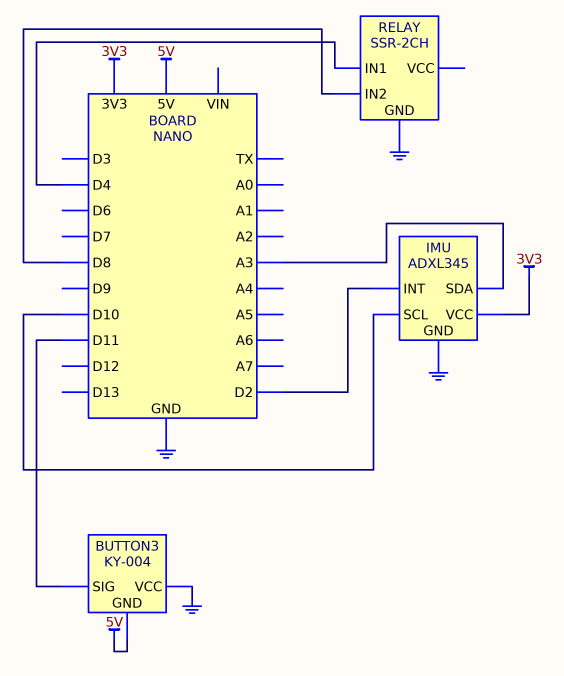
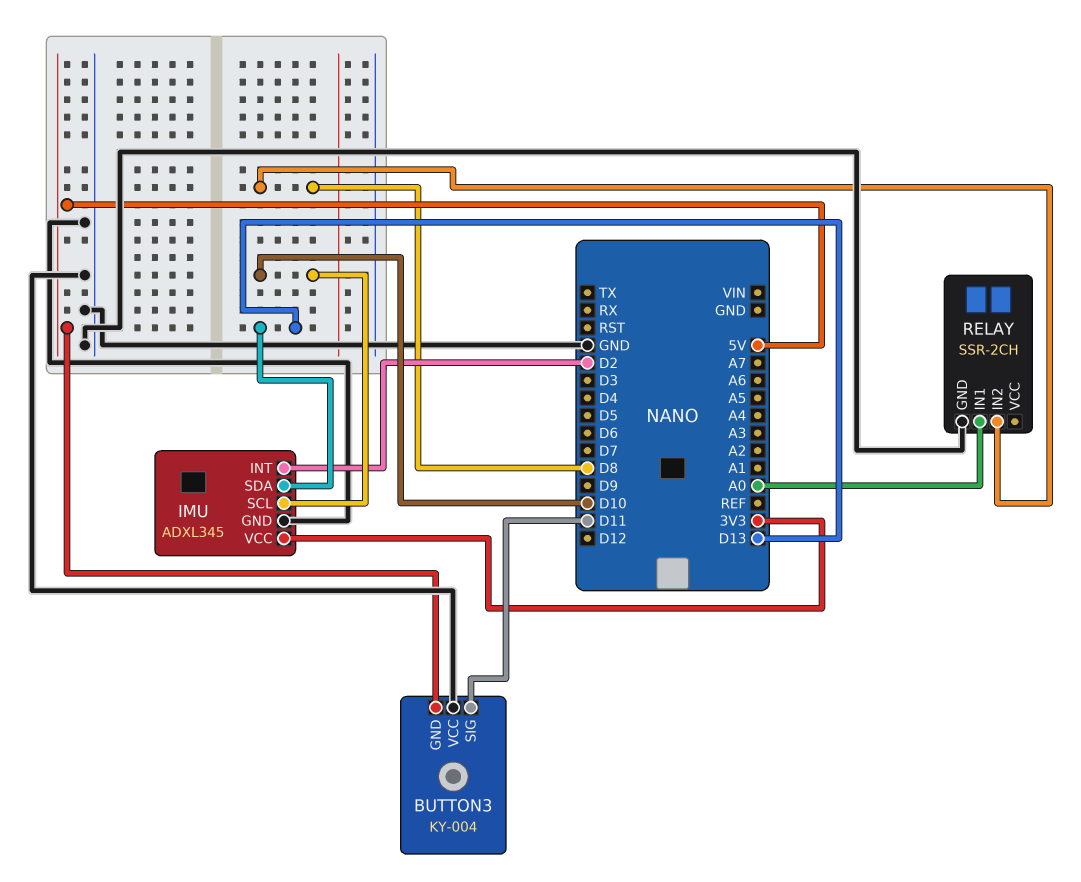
IMU pin SDA: A3 -> D13
RELAY pin IN1: D4 -> A0

